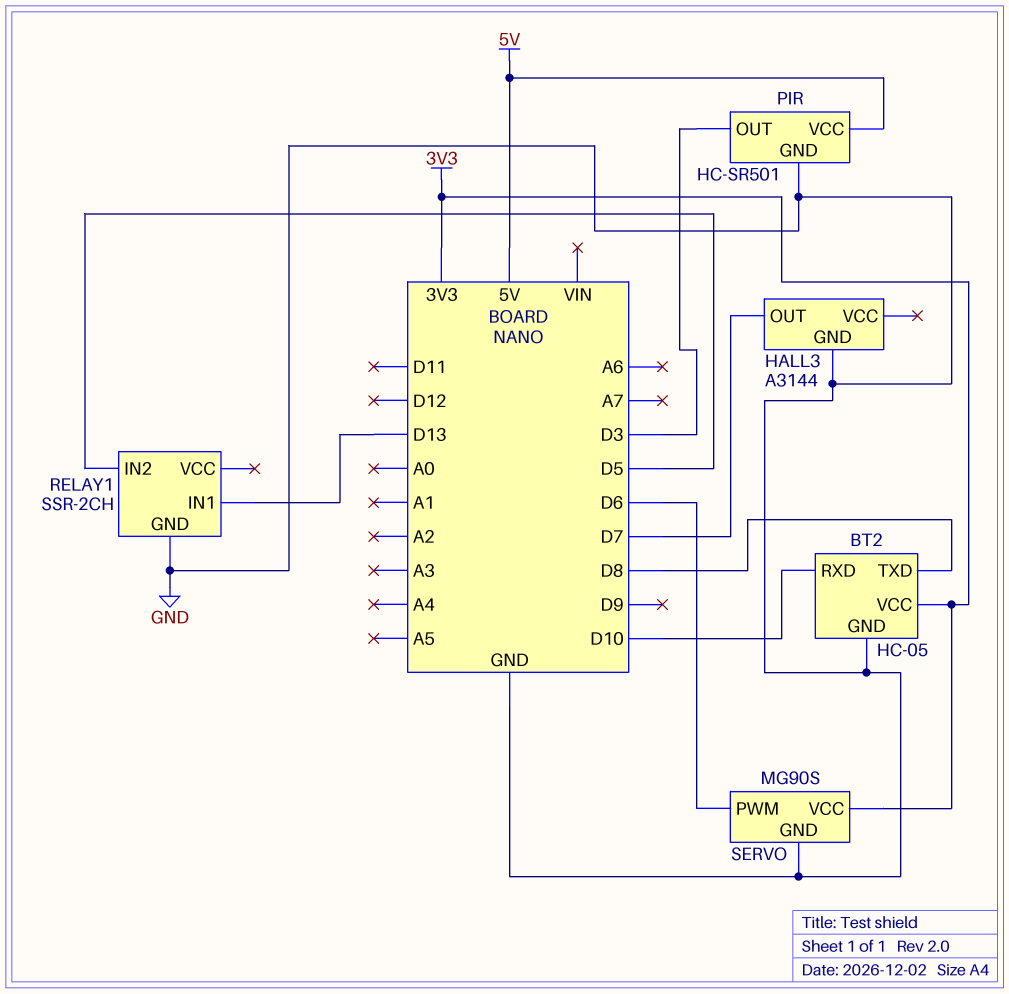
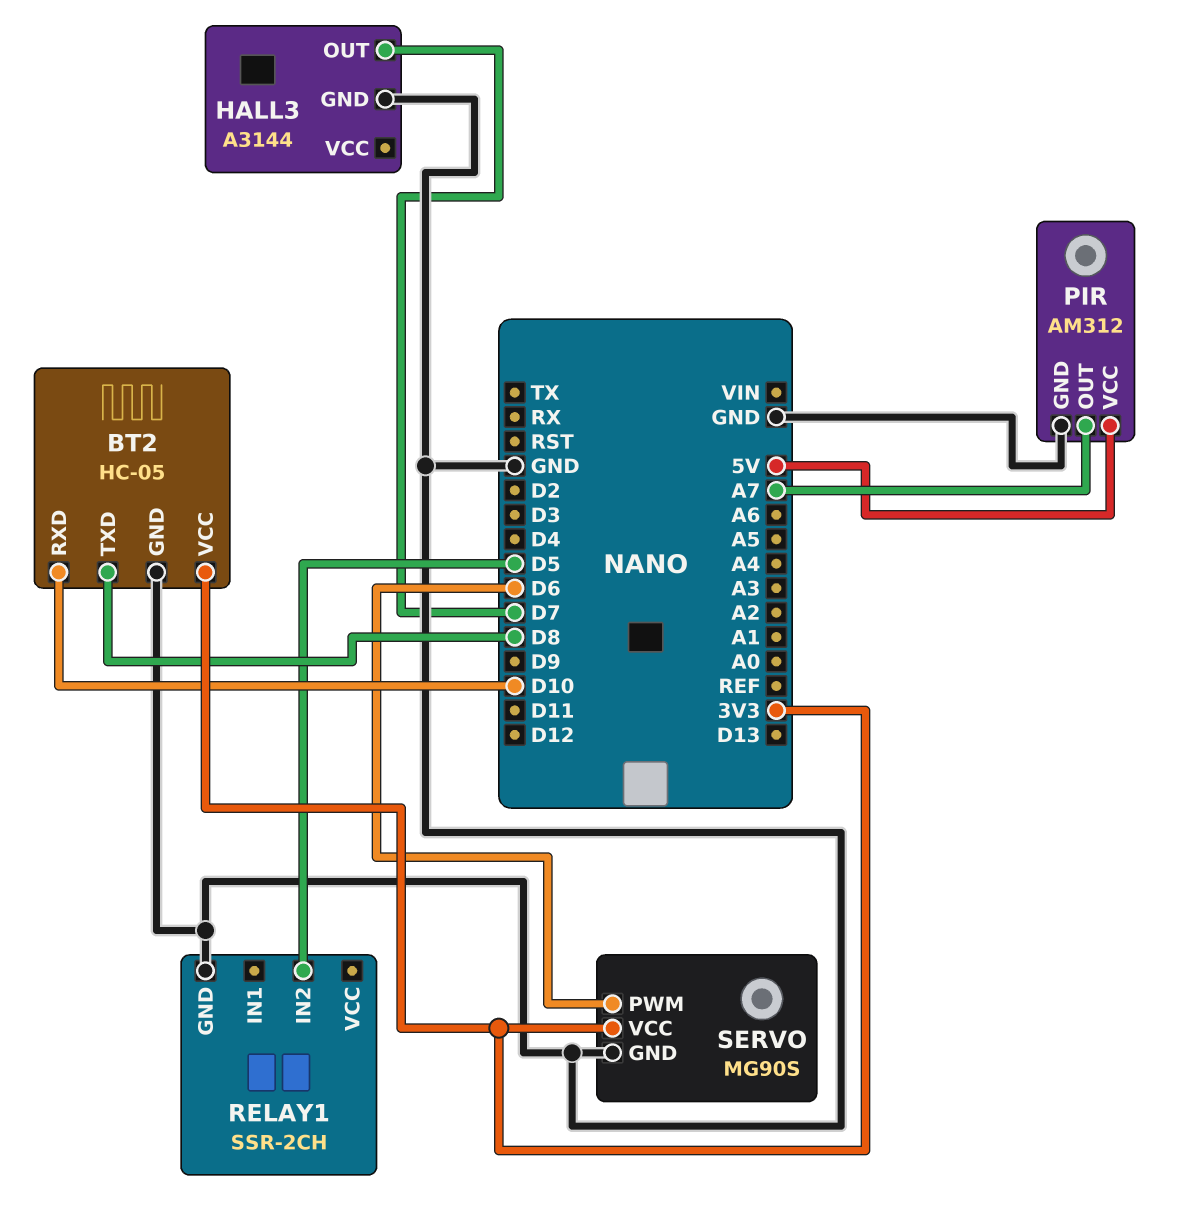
PIR: HC-SR501 -> AM312
PIR pin OUT: D3 -> A7
RELAY1 pin IN1: D13 -> none

